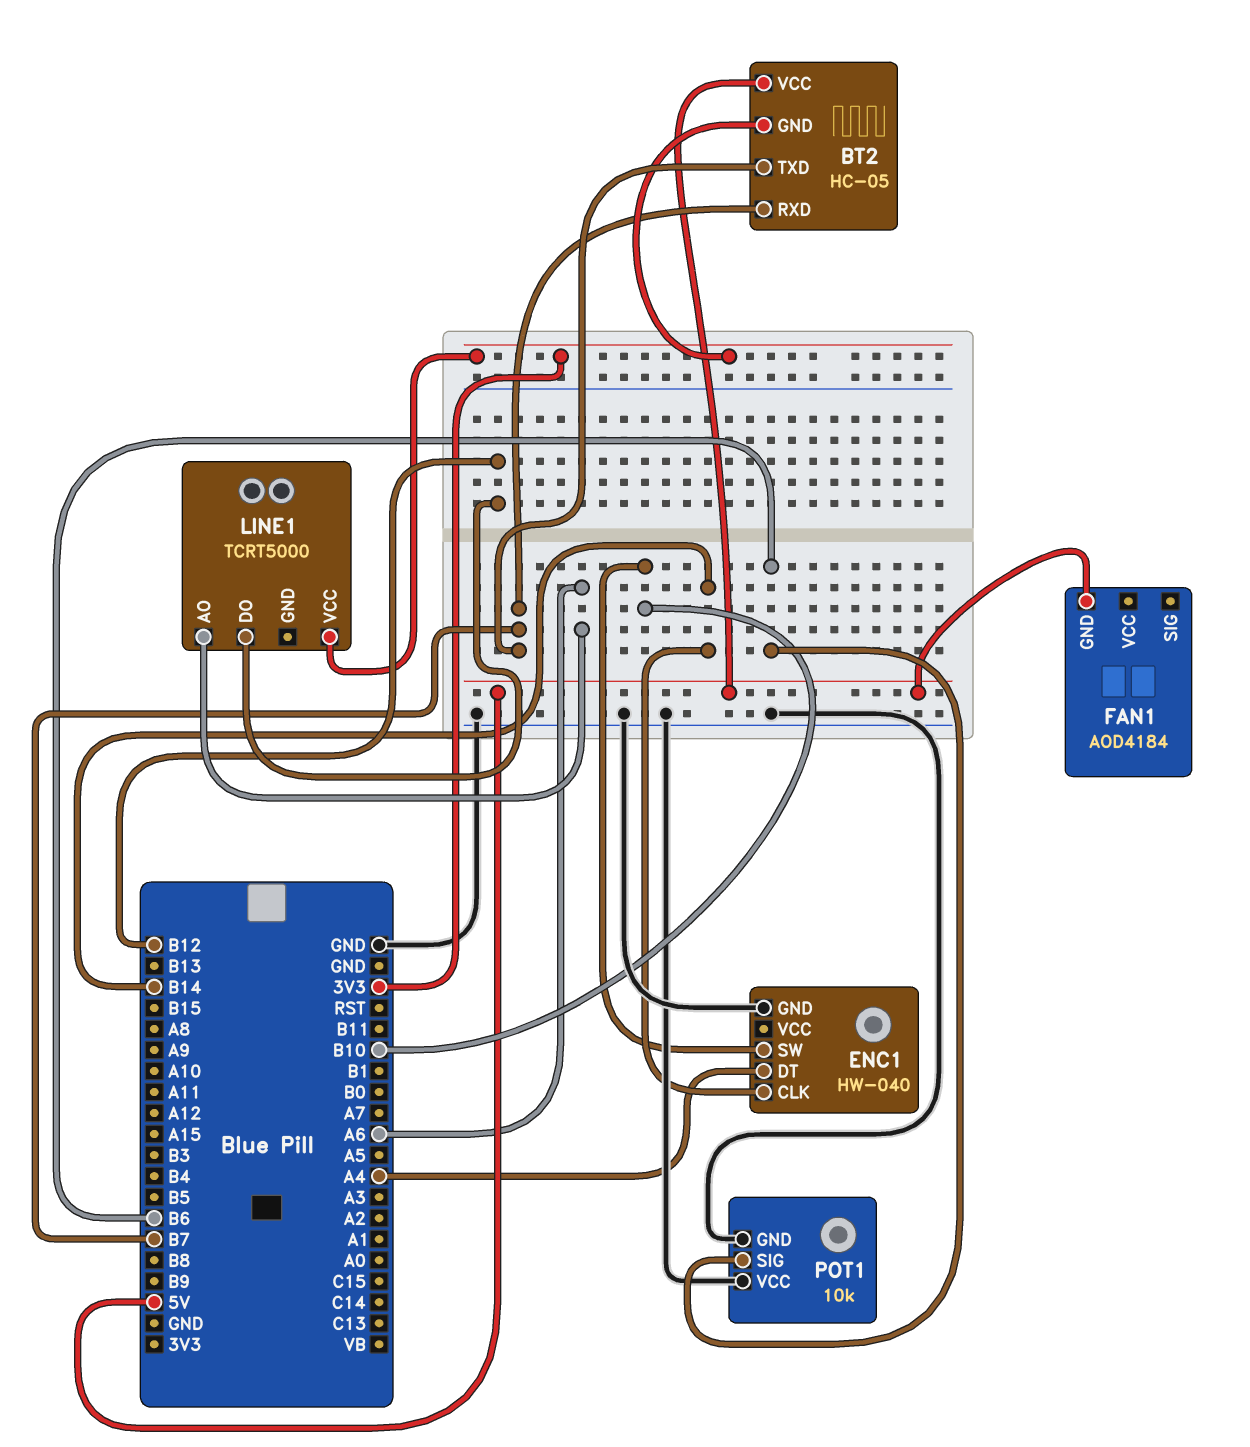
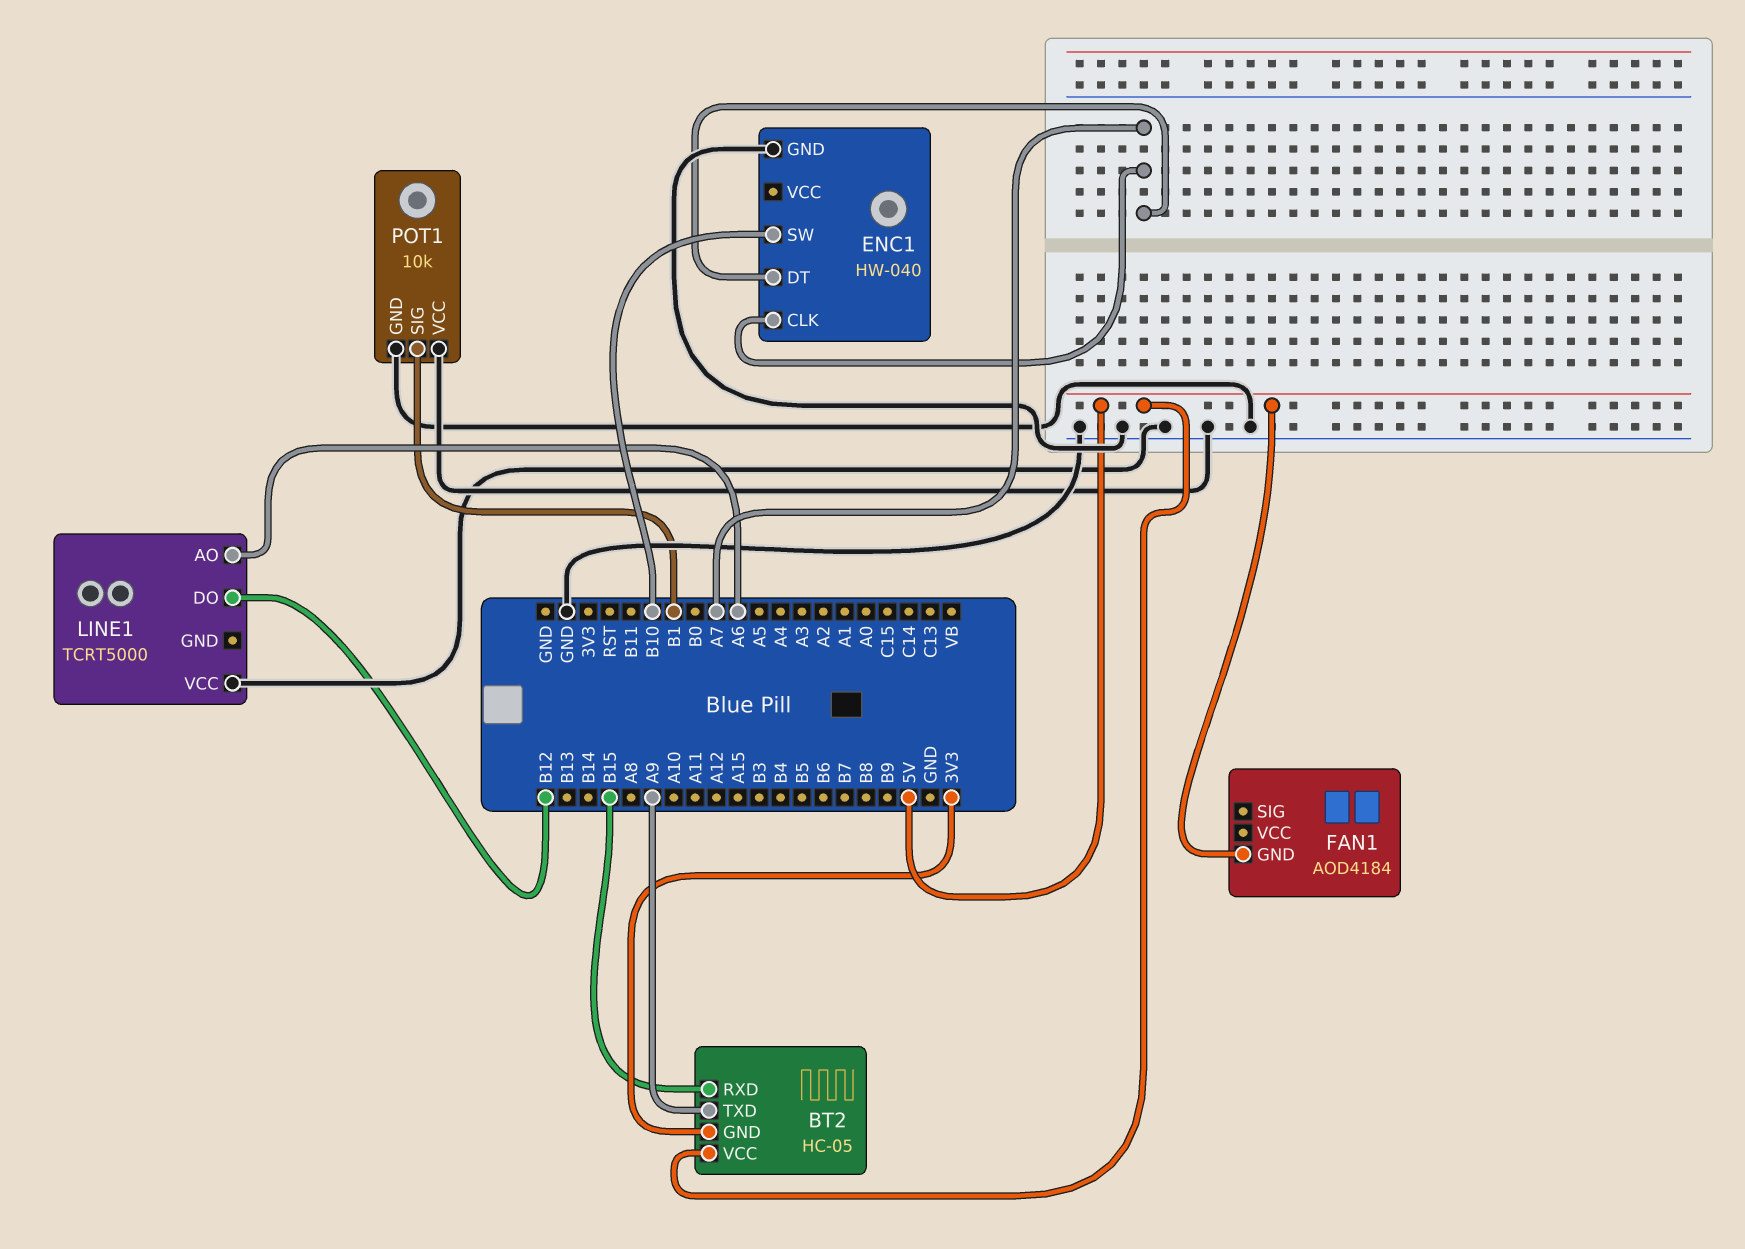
BT2 pin RXD: B7 -> B15
BT2 pin TXD: B7 -> A9
ENC1 pin CLK: B14 -> A7
ENC1 pin DT: A4 -> A7
LINE1 pin VCC: 3V3 -> GND
POT1 pin SIG: B6 -> B1

